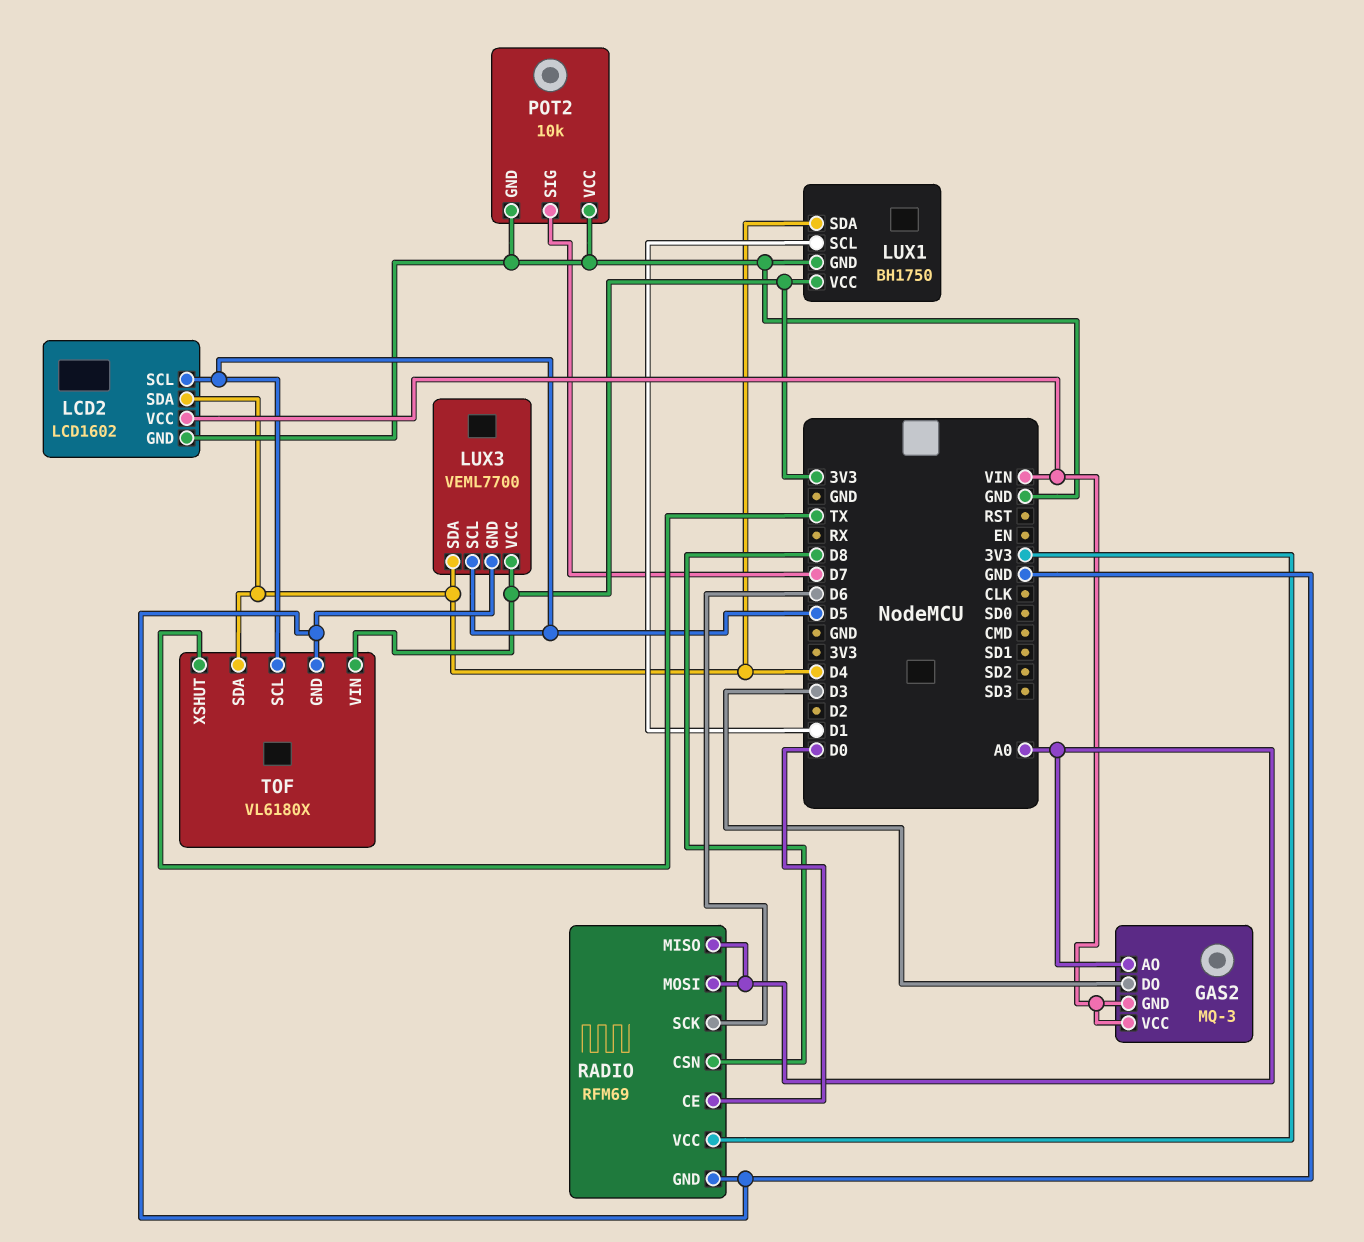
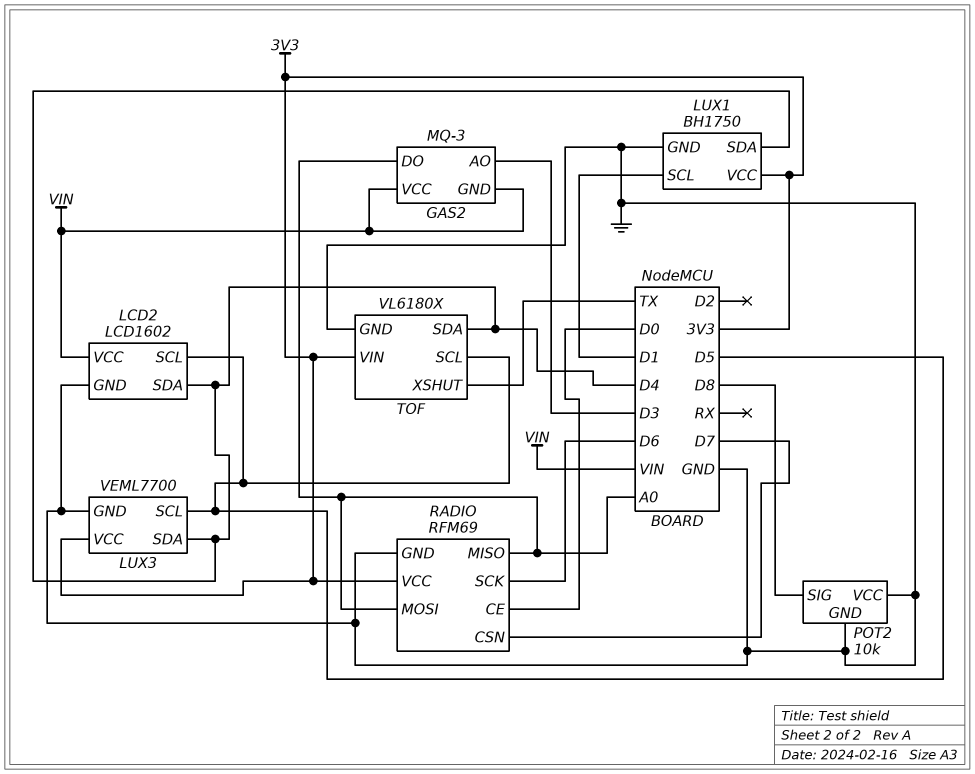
GAS2 pin AO: A0 -> D3
GAS2 pin DO: D3 -> A0
POT2 pin SIG: D7 -> D8
RADIO pin CSN: D8 -> D7

